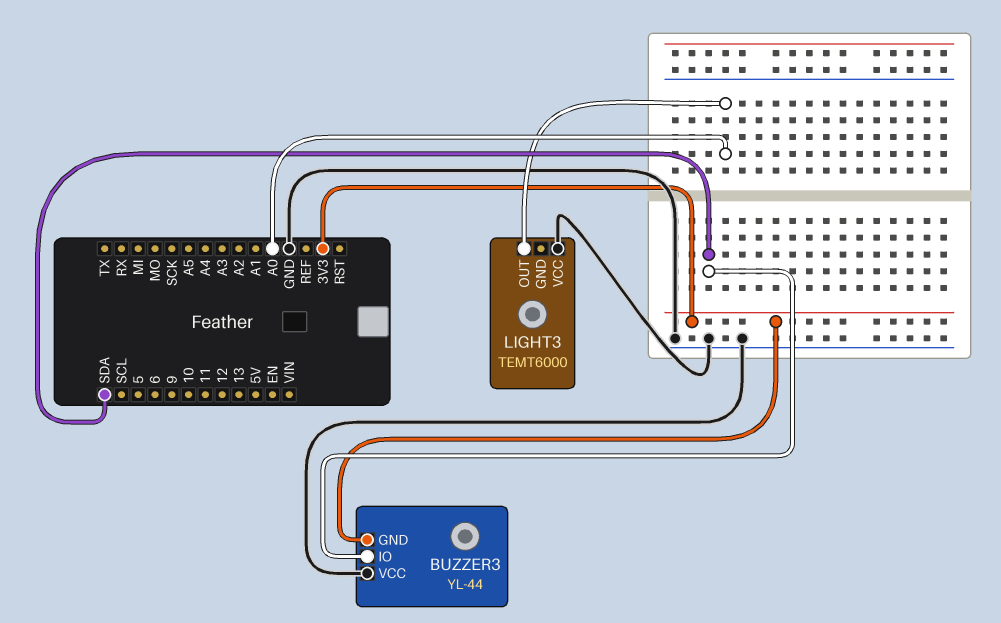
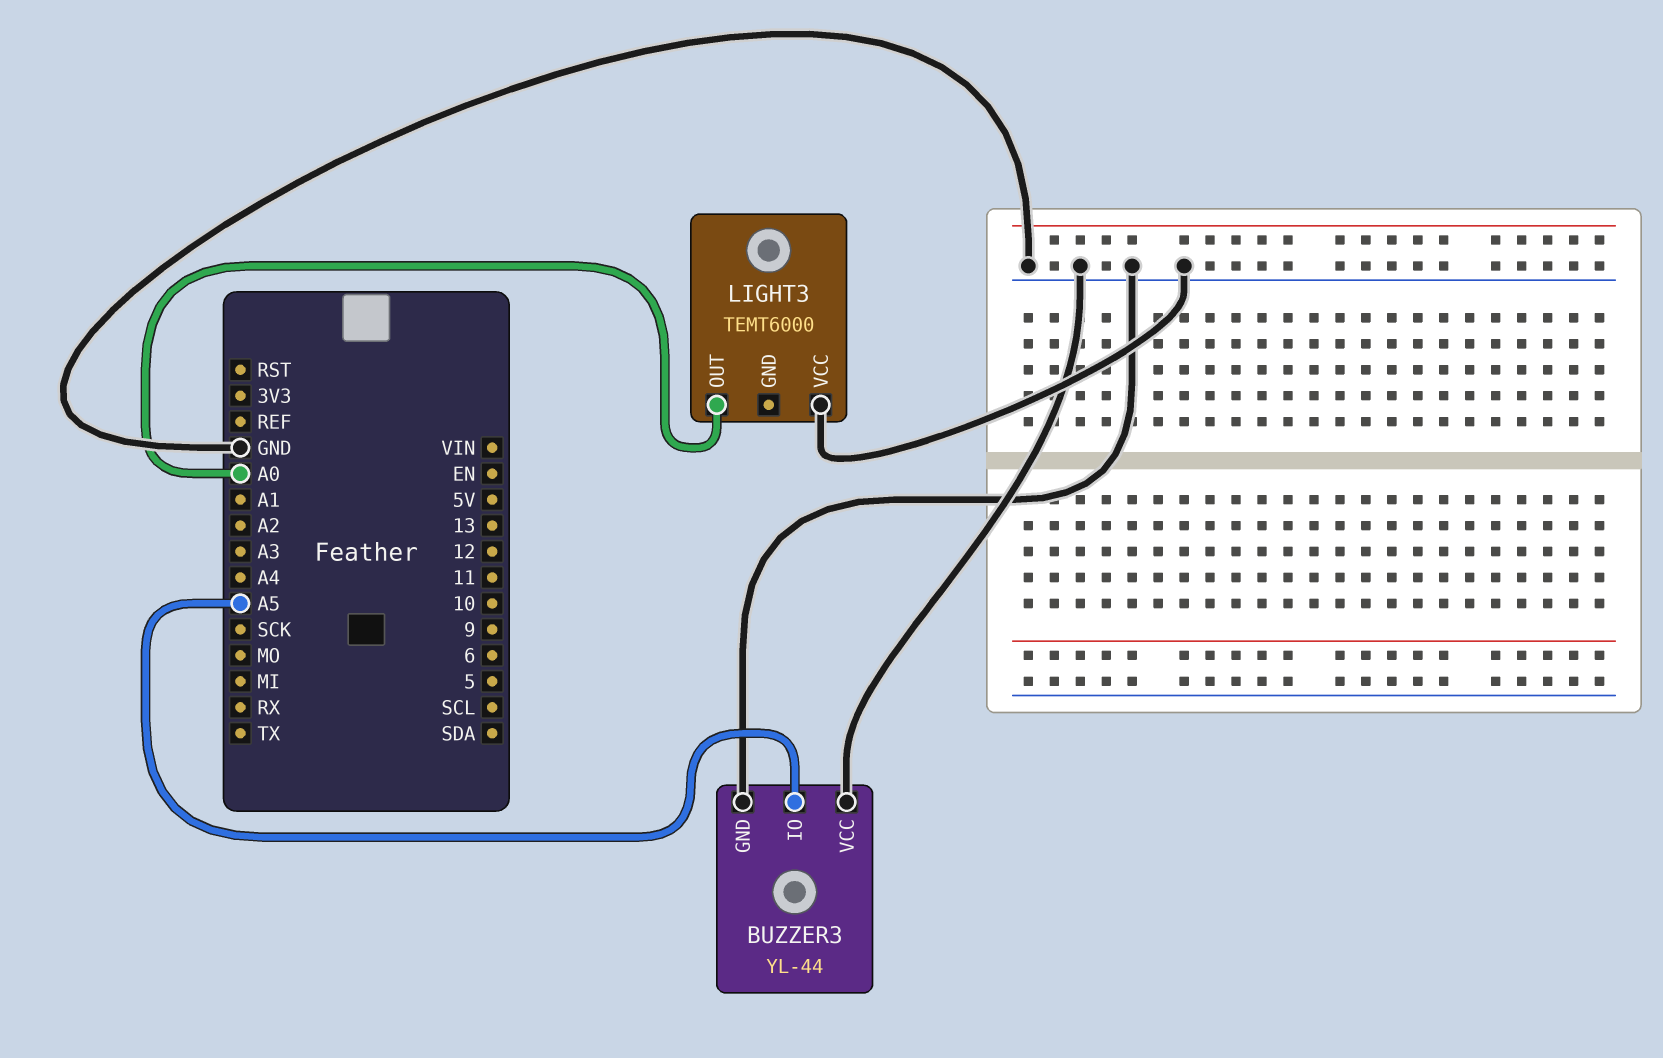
BUZZER3 pin GND: 3V3 -> GND
BUZZER3 pin IO: SDA -> A5

